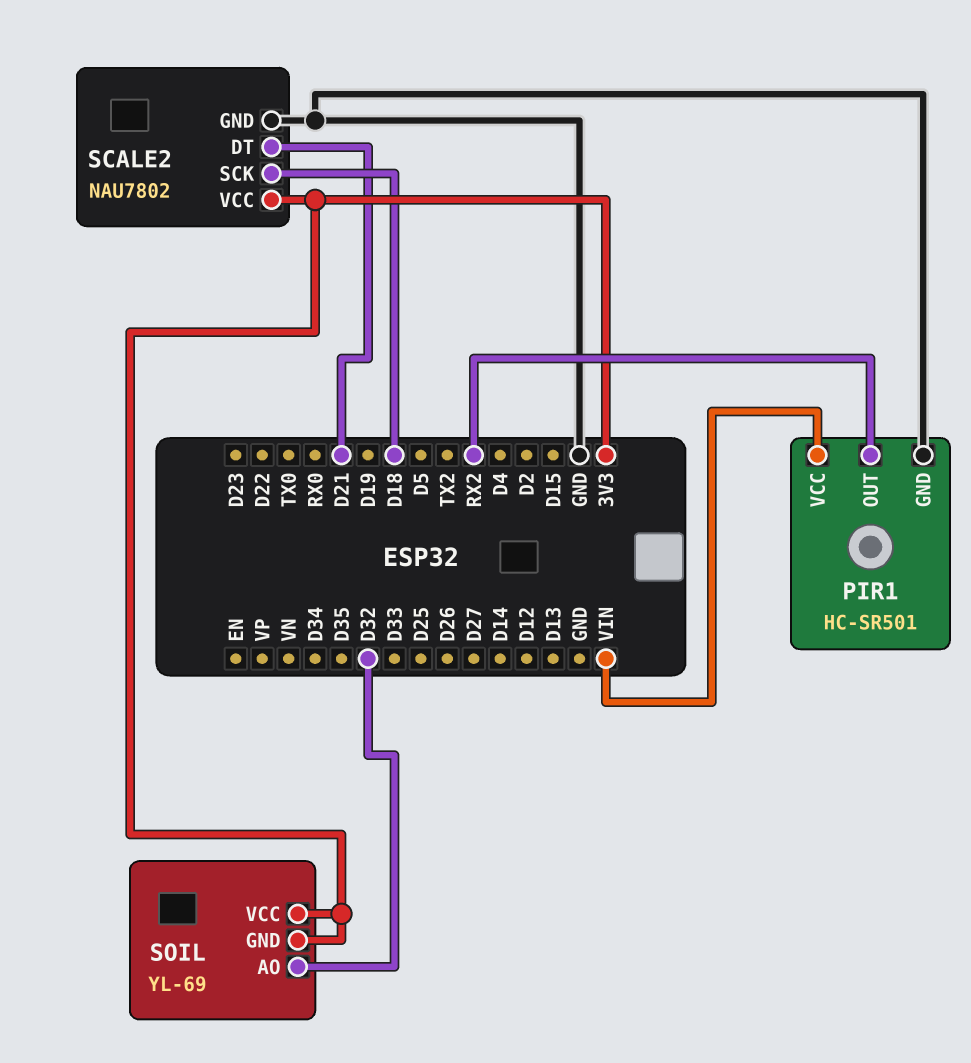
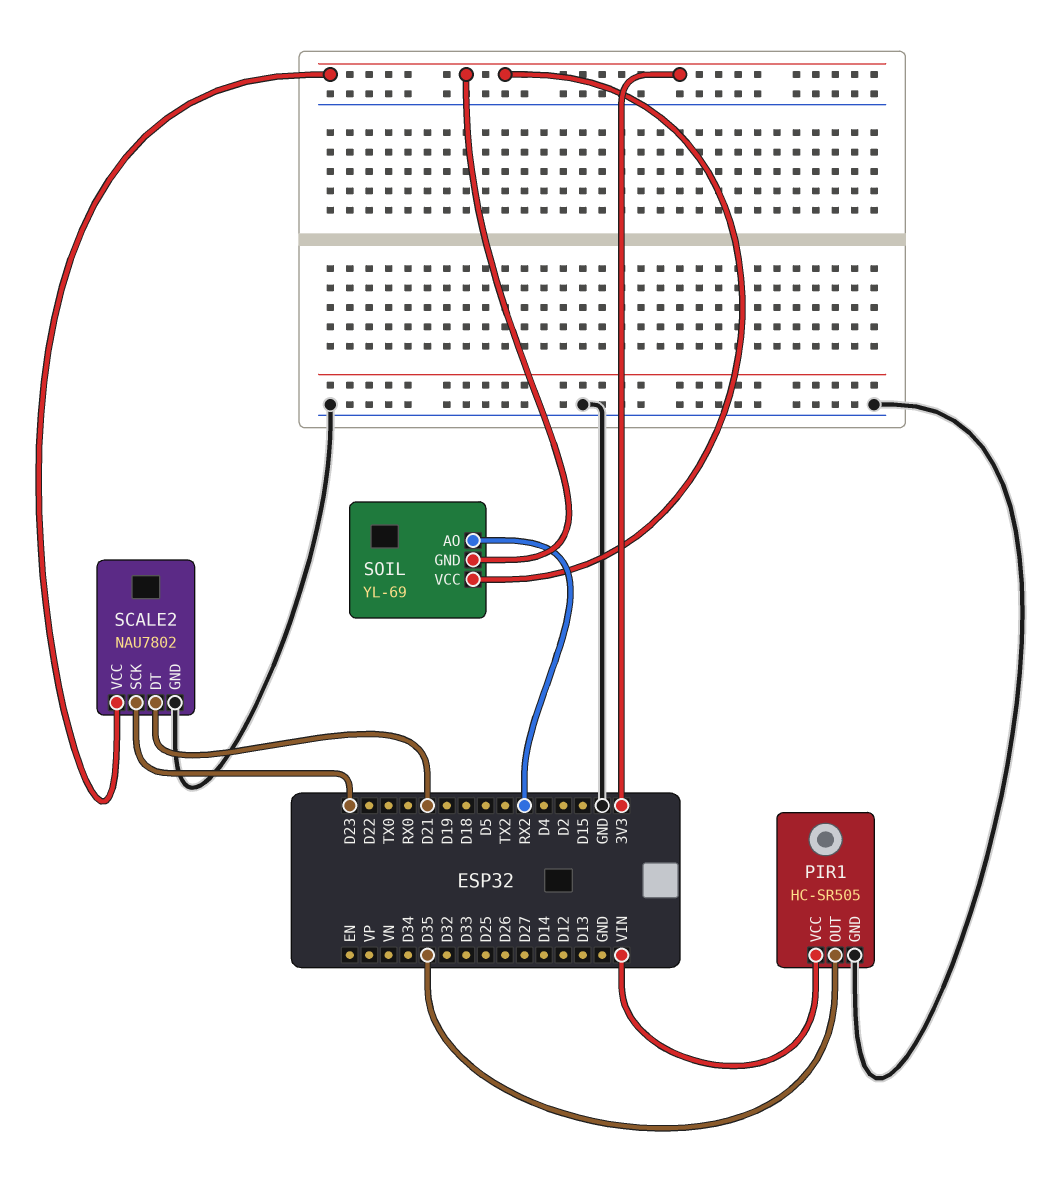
PIR1: HC-SR501 -> HC-SR505
PIR1 pin OUT: RX2 -> D35
SCALE2 pin SCK: D18 -> D23
SOIL pin AO: D32 -> RX2

